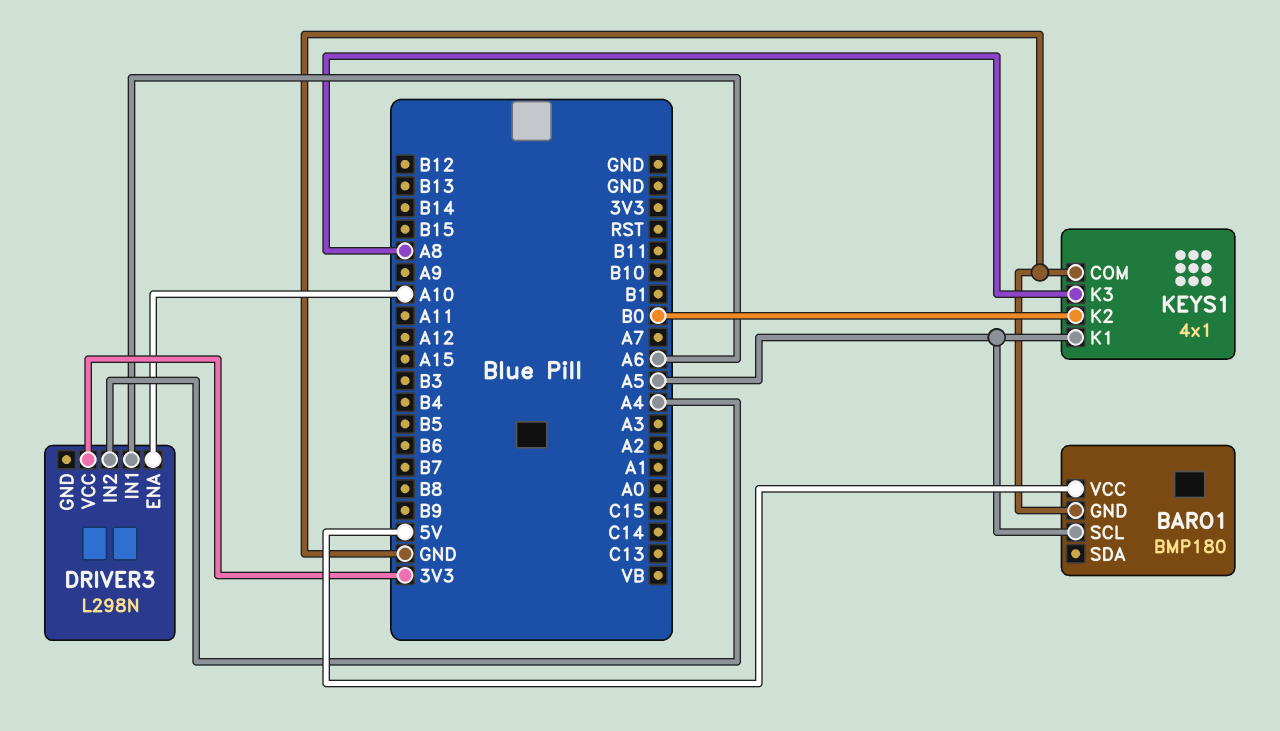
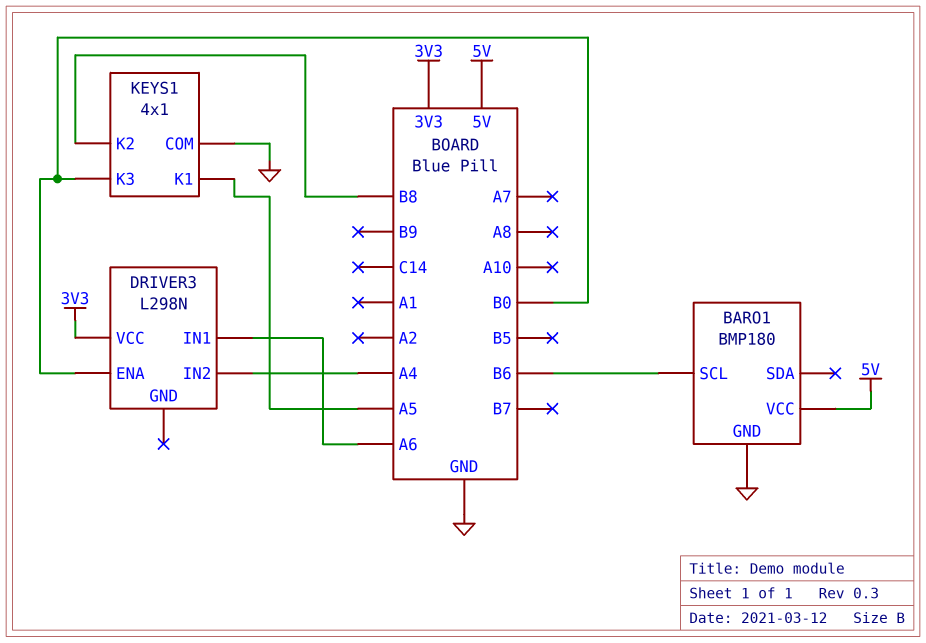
BARO1 pin SCL: A5 -> B6
DRIVER3 pin ENA: A10 -> B0
KEYS1 pin K2: B0 -> B8
KEYS1 pin K3: A8 -> B0

